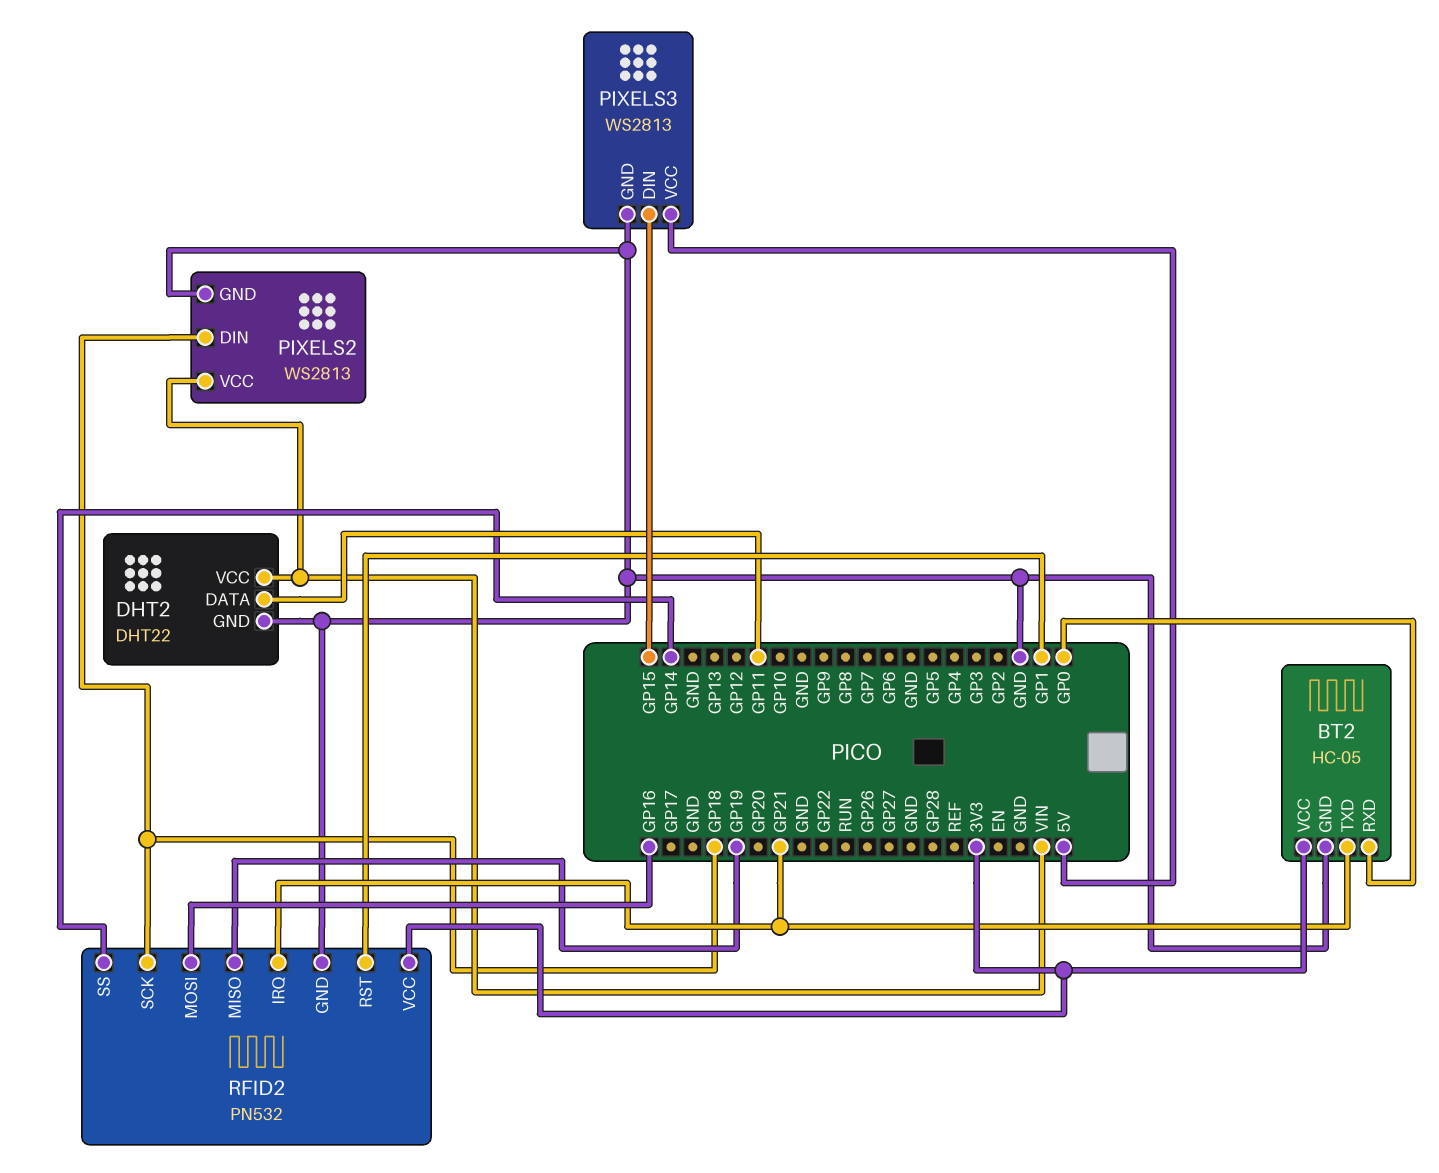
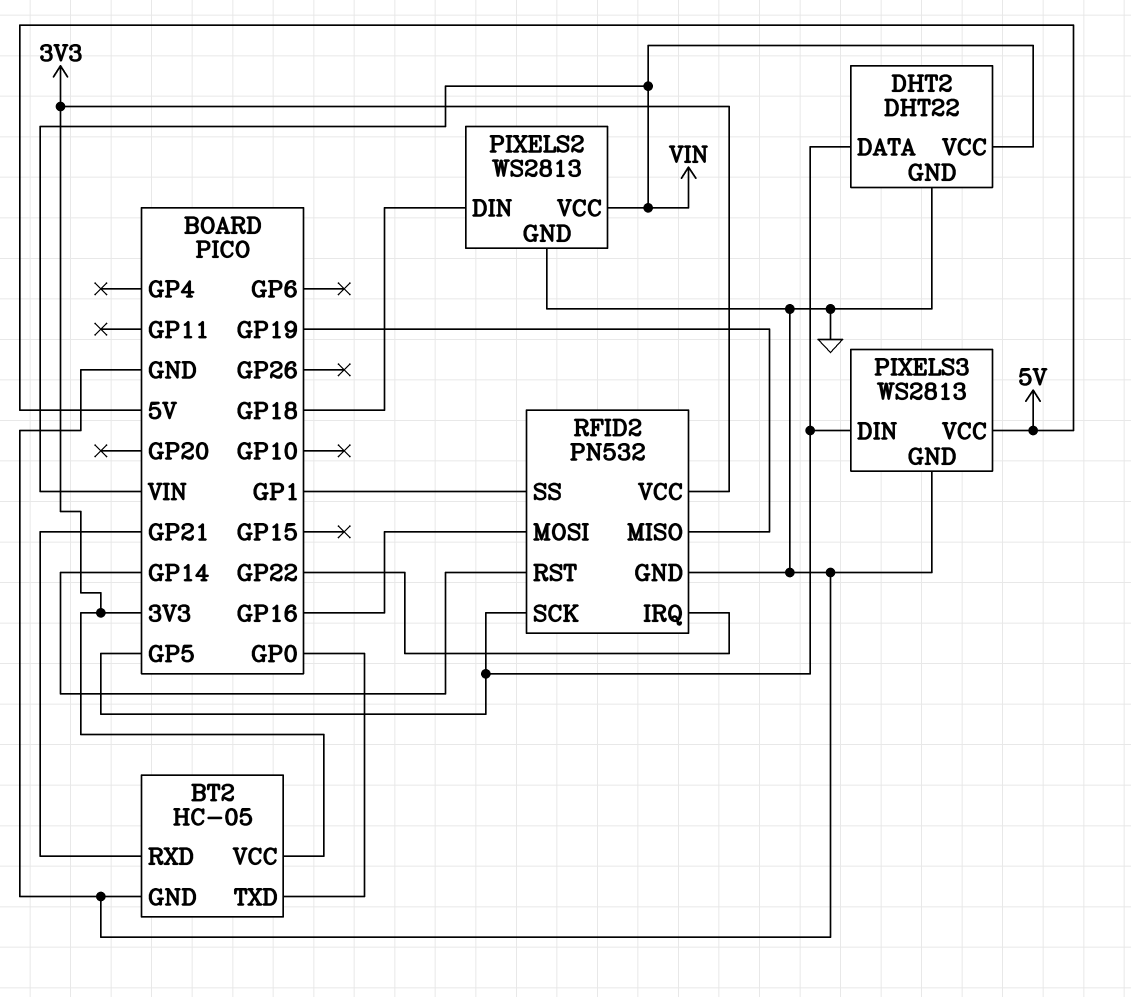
BT2 pin RXD: GP0 -> GP21
BT2 pin TXD: GP21 -> GP0
DHT2 pin DATA: GP11 -> GP5
PIXELS3 pin DIN: GP15 -> GP5
RFID2 pin IRQ: GP21 -> GP22
RFID2 pin RST: GP1 -> GP14
RFID2 pin SCK: GP18 -> GP5
RFID2 pin SS: GP14 -> GP1

